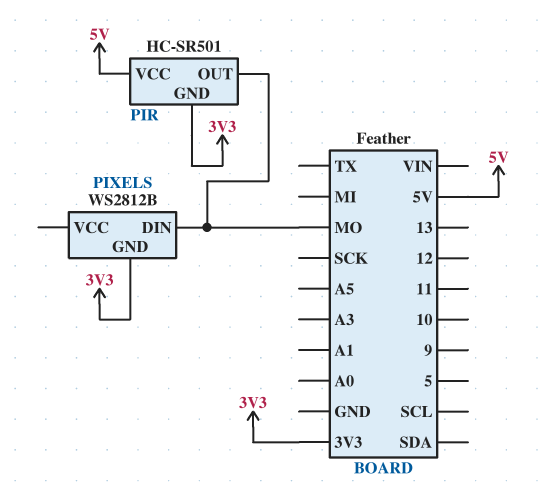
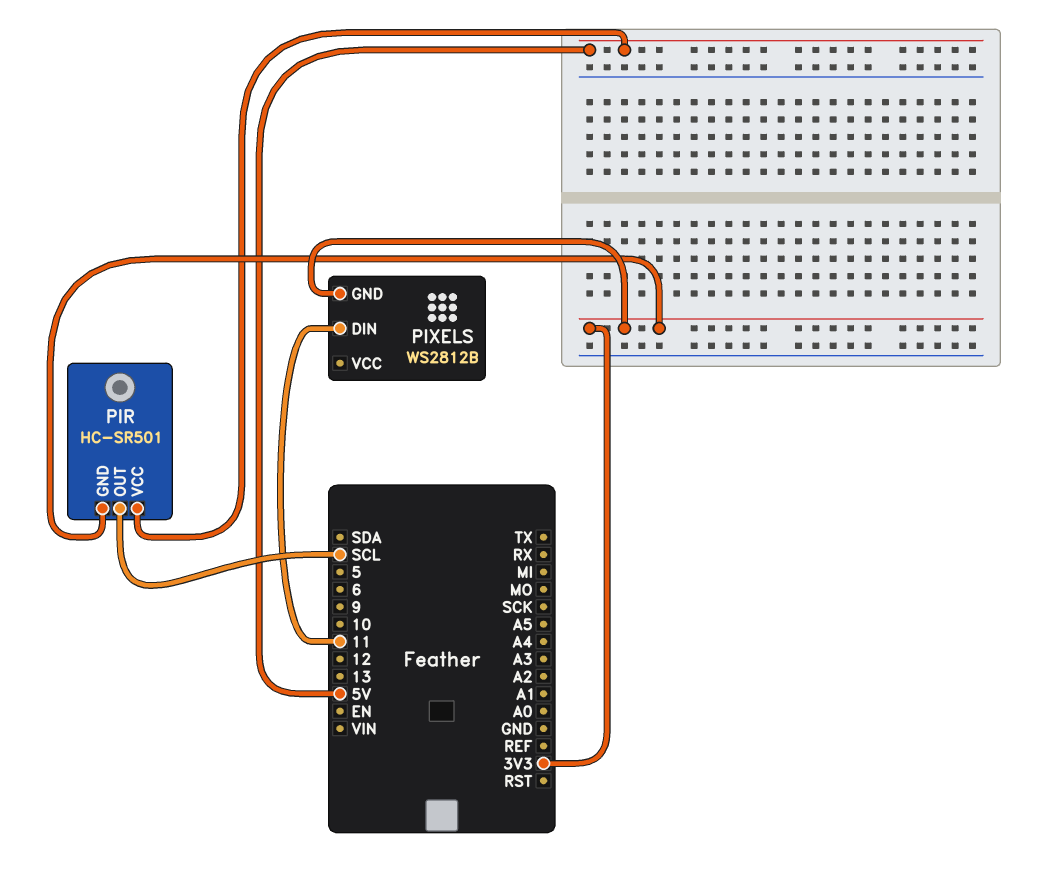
PIR pin OUT: MO -> SCL
PIXELS pin DIN: MO -> 11

